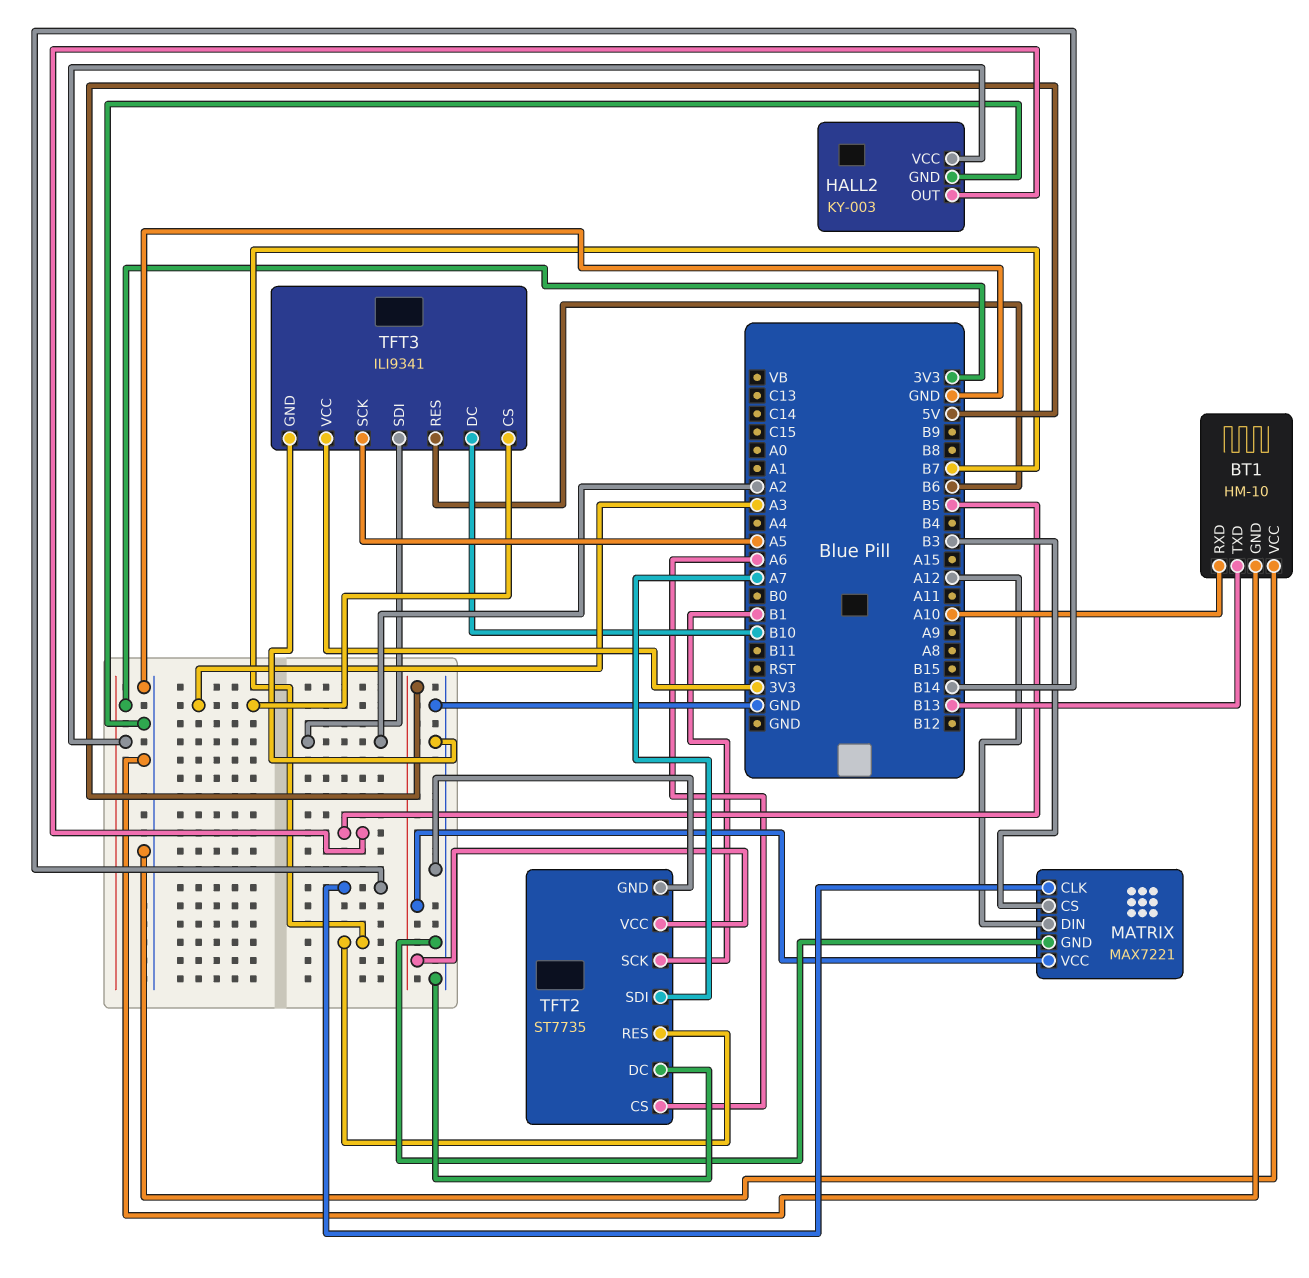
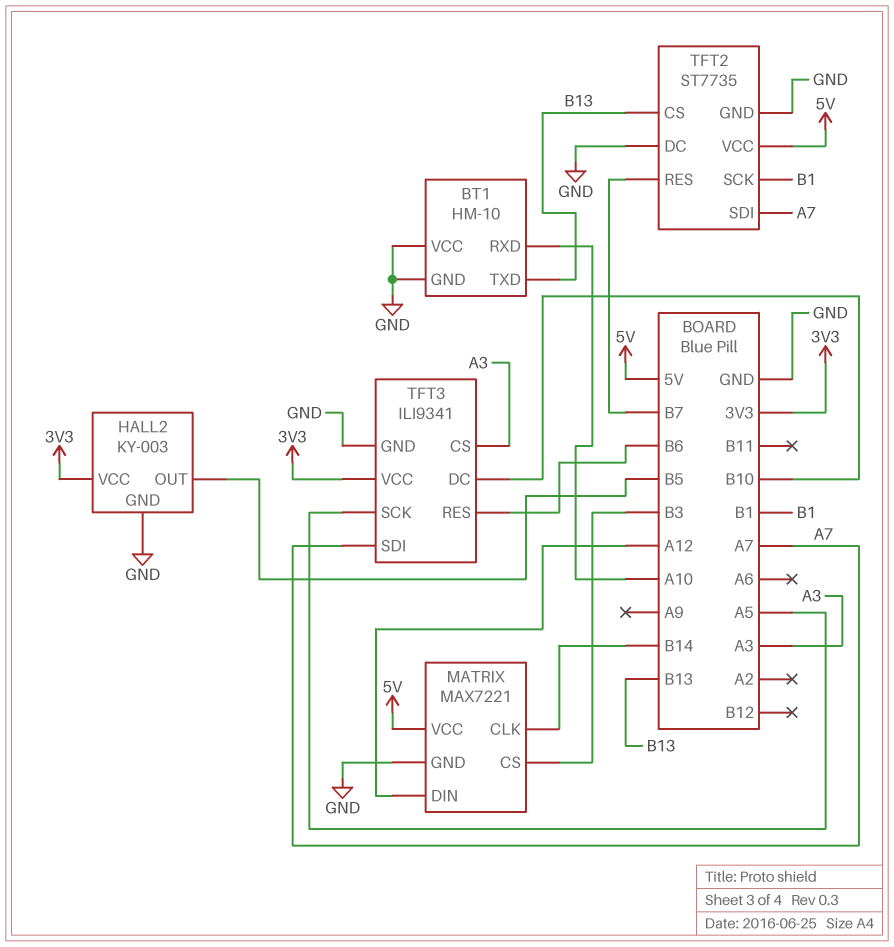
TFT2 pin CS: A6 -> B13
TFT3 pin SDI: A2 -> A7

